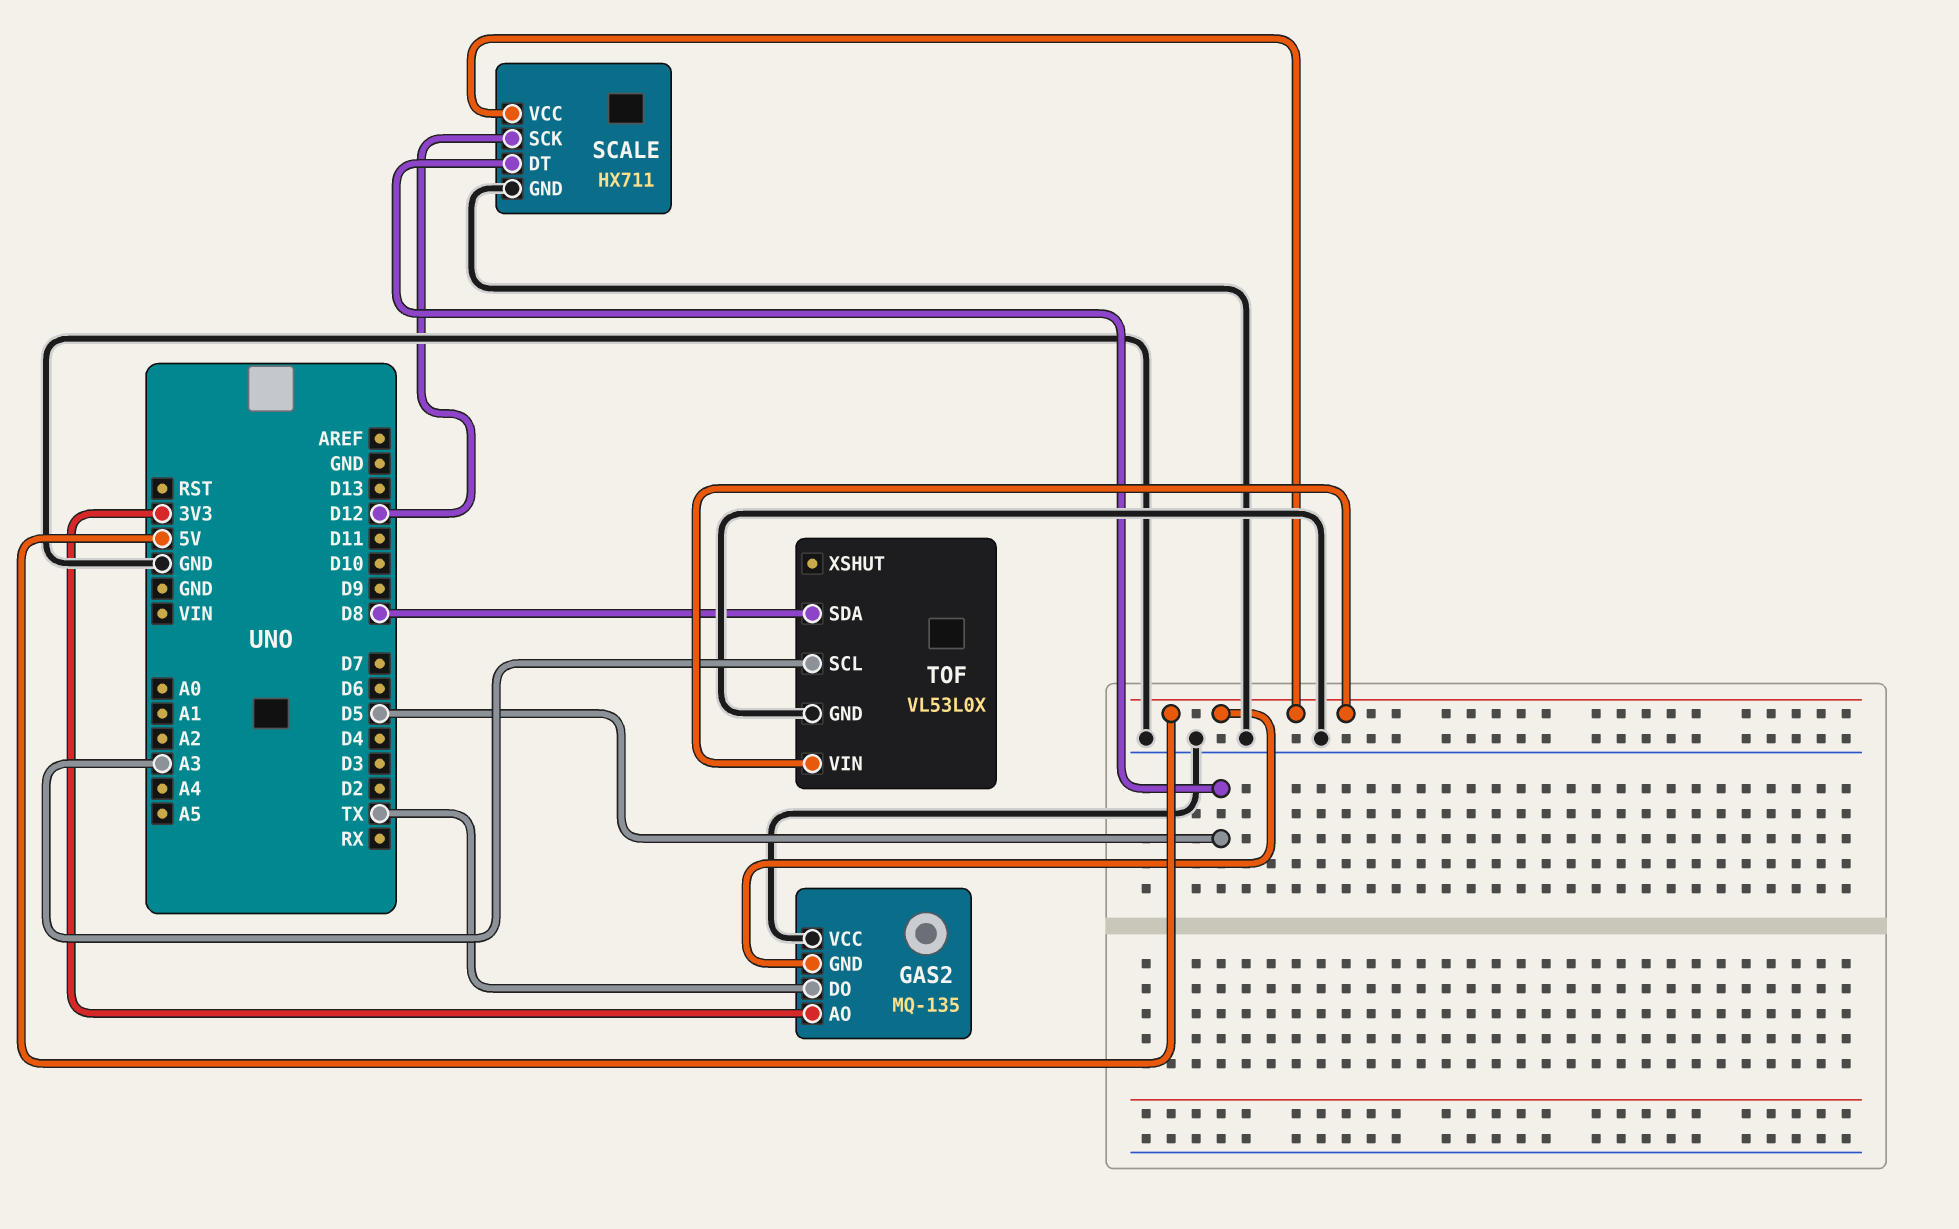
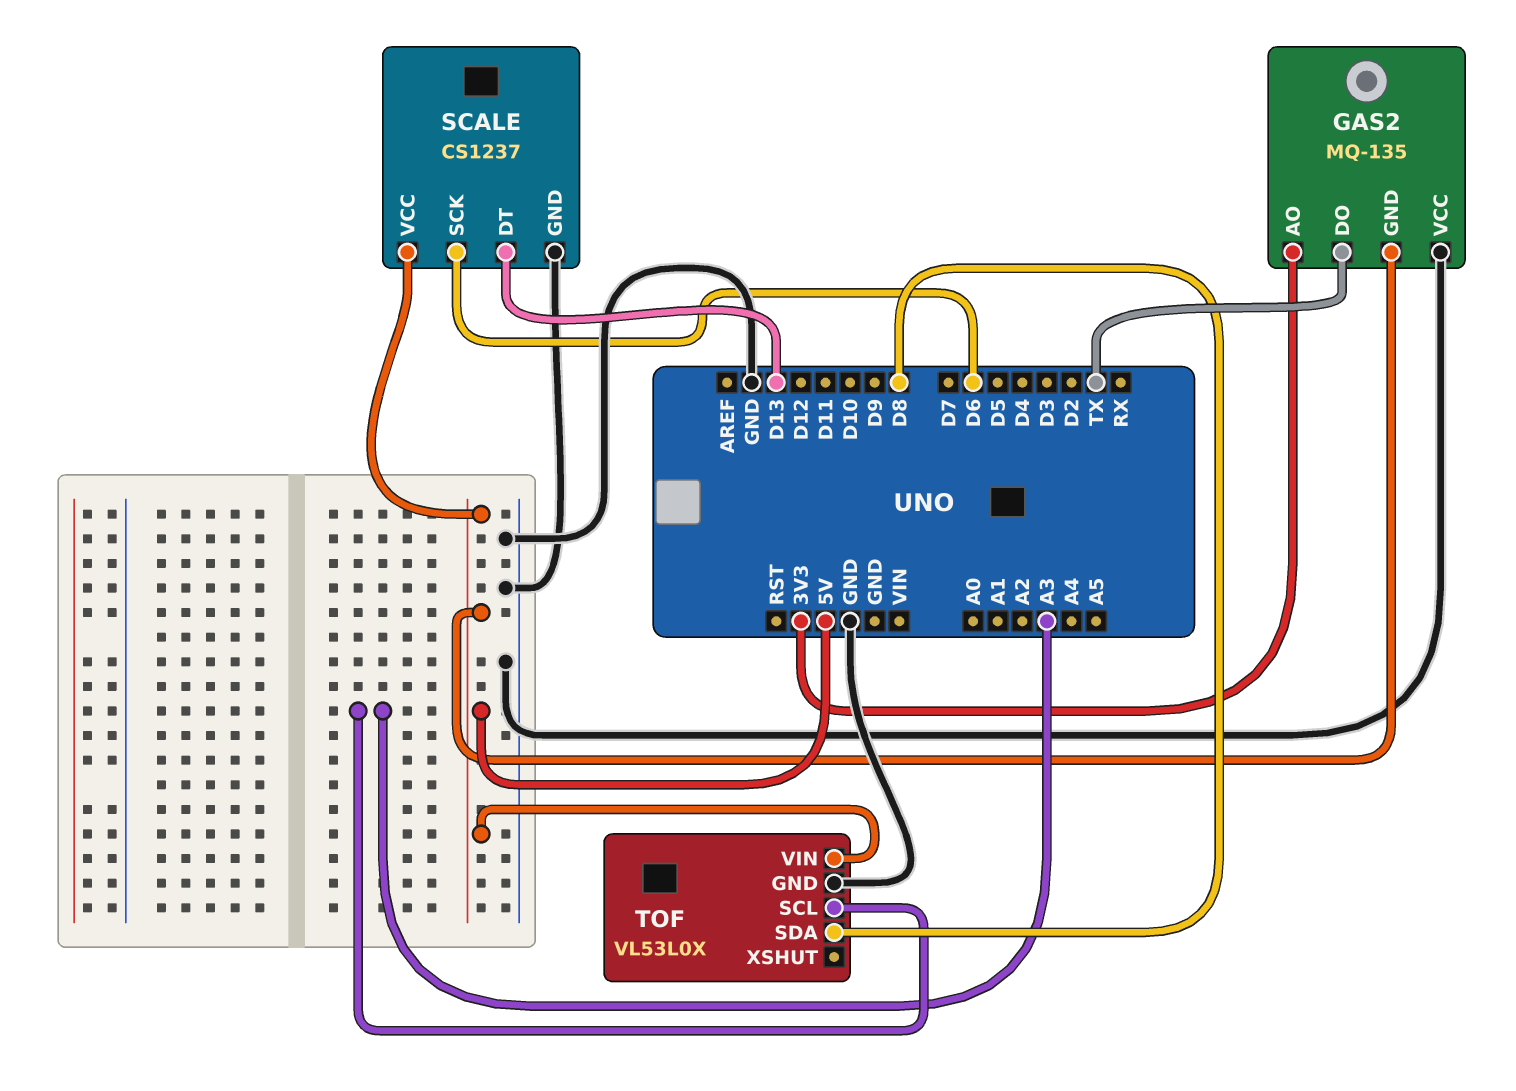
SCALE: HX711 -> CS1237
SCALE pin DT: D5 -> D13
SCALE pin SCK: D12 -> D6

